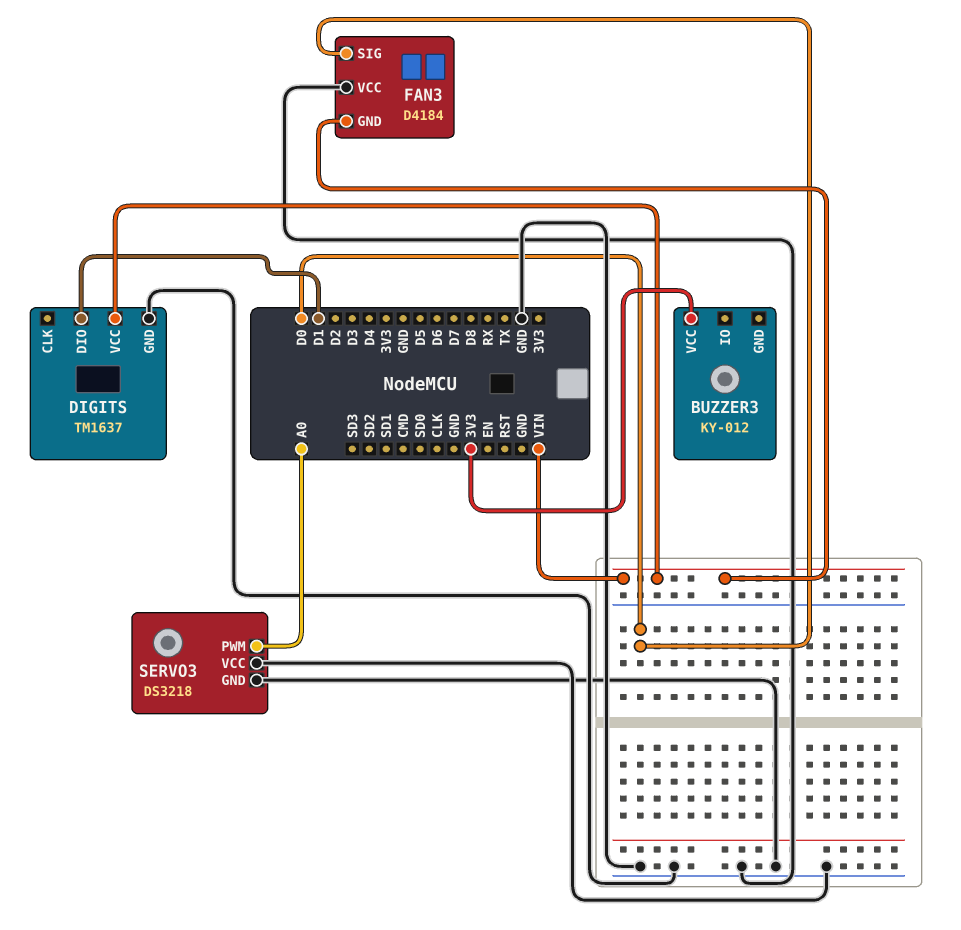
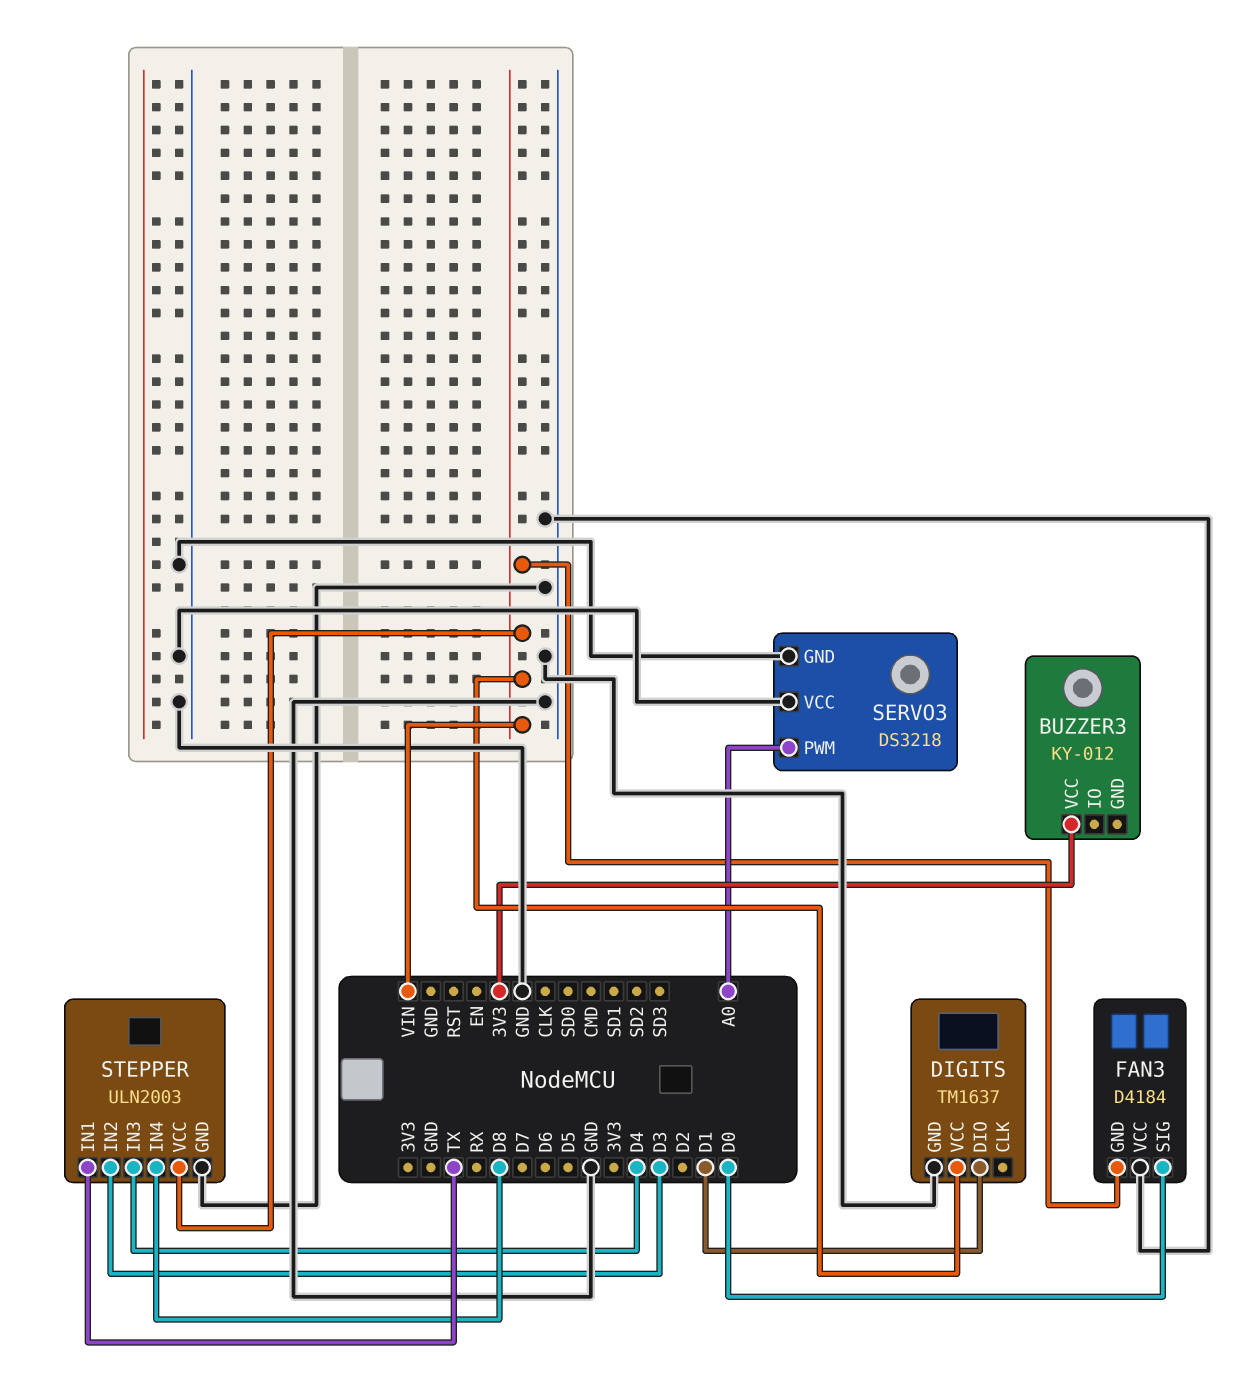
STEPPER: none -> ULN2003
STEPPER pin GND: none -> GND
STEPPER pin IN1: none -> TX
STEPPER pin IN2: none -> D3
STEPPER pin IN3: none -> D4
STEPPER pin IN4: none -> D8
STEPPER pin VCC: none -> VIN

